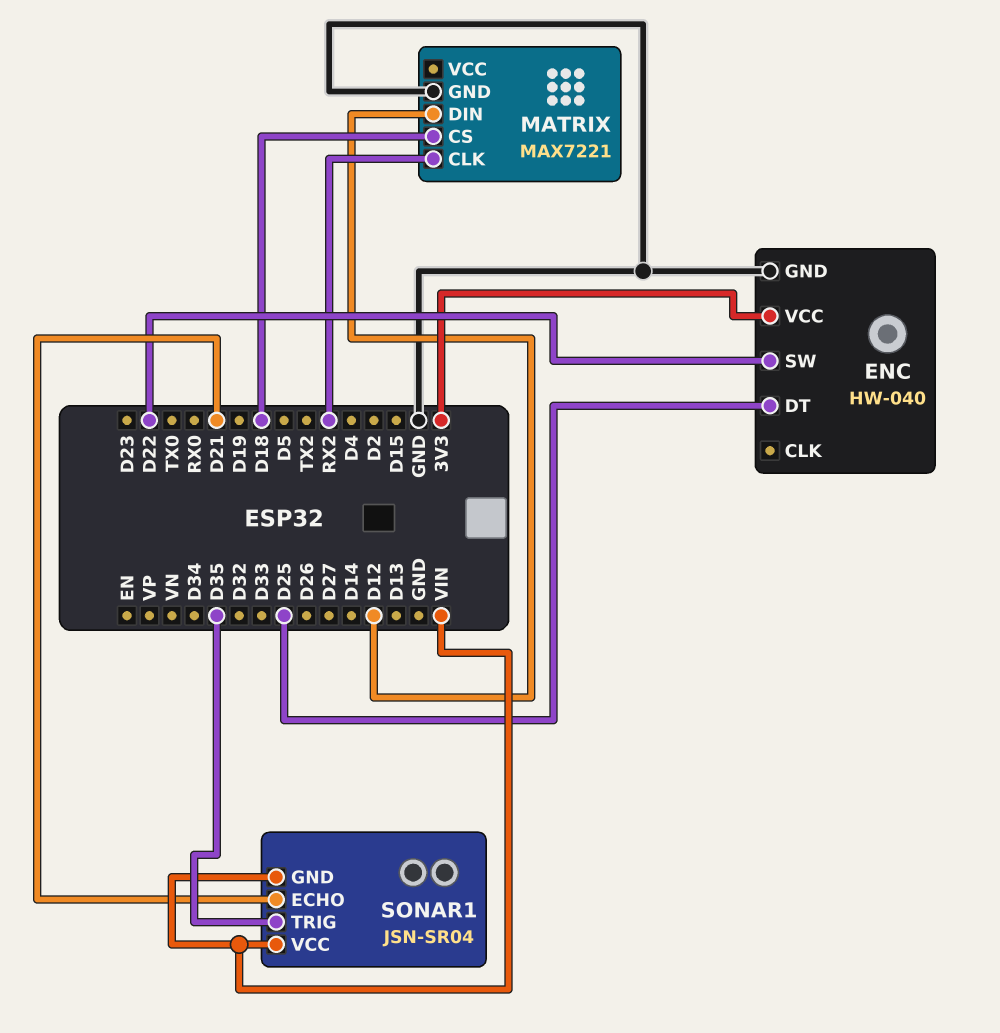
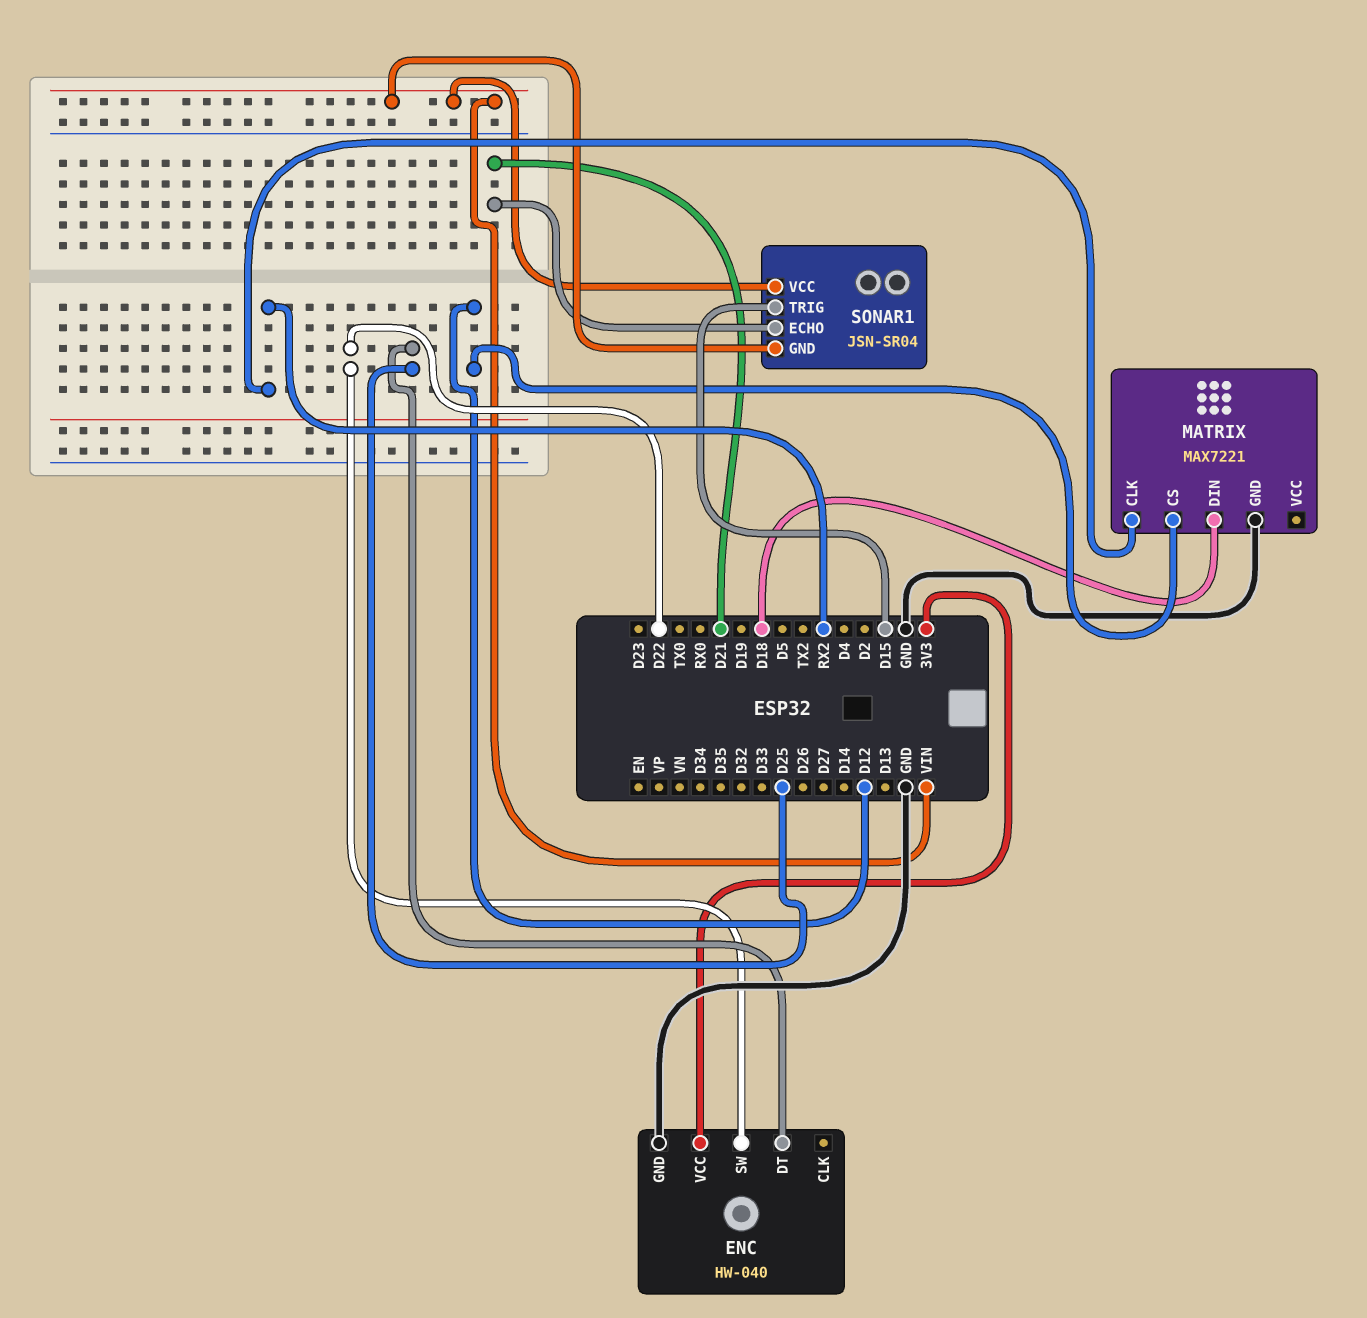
MATRIX pin CS: D18 -> D12
MATRIX pin DIN: D12 -> D18
SONAR1 pin TRIG: D35 -> D15

